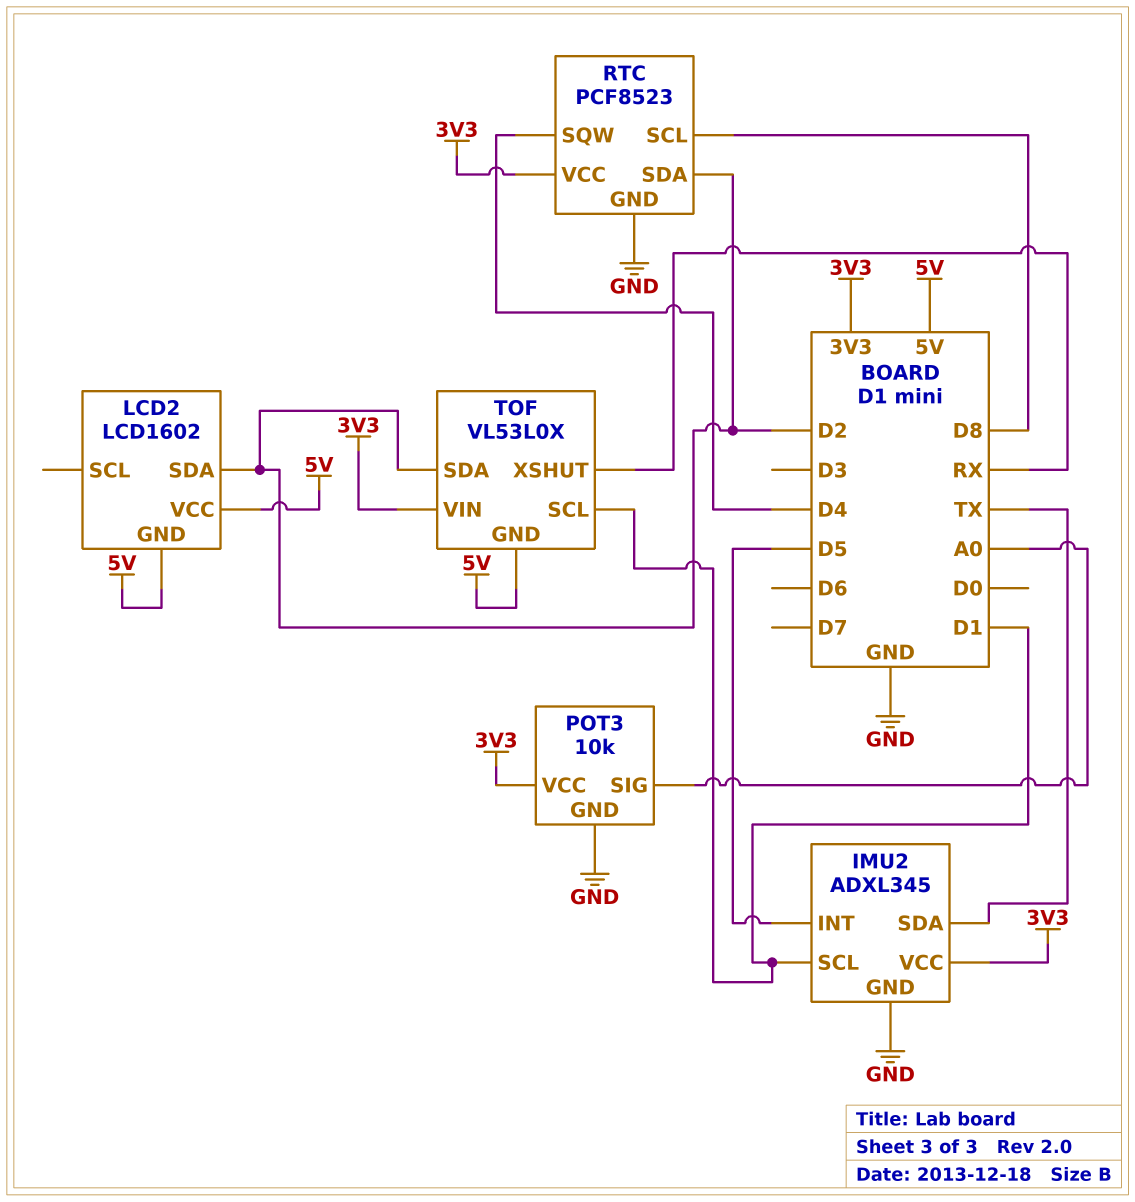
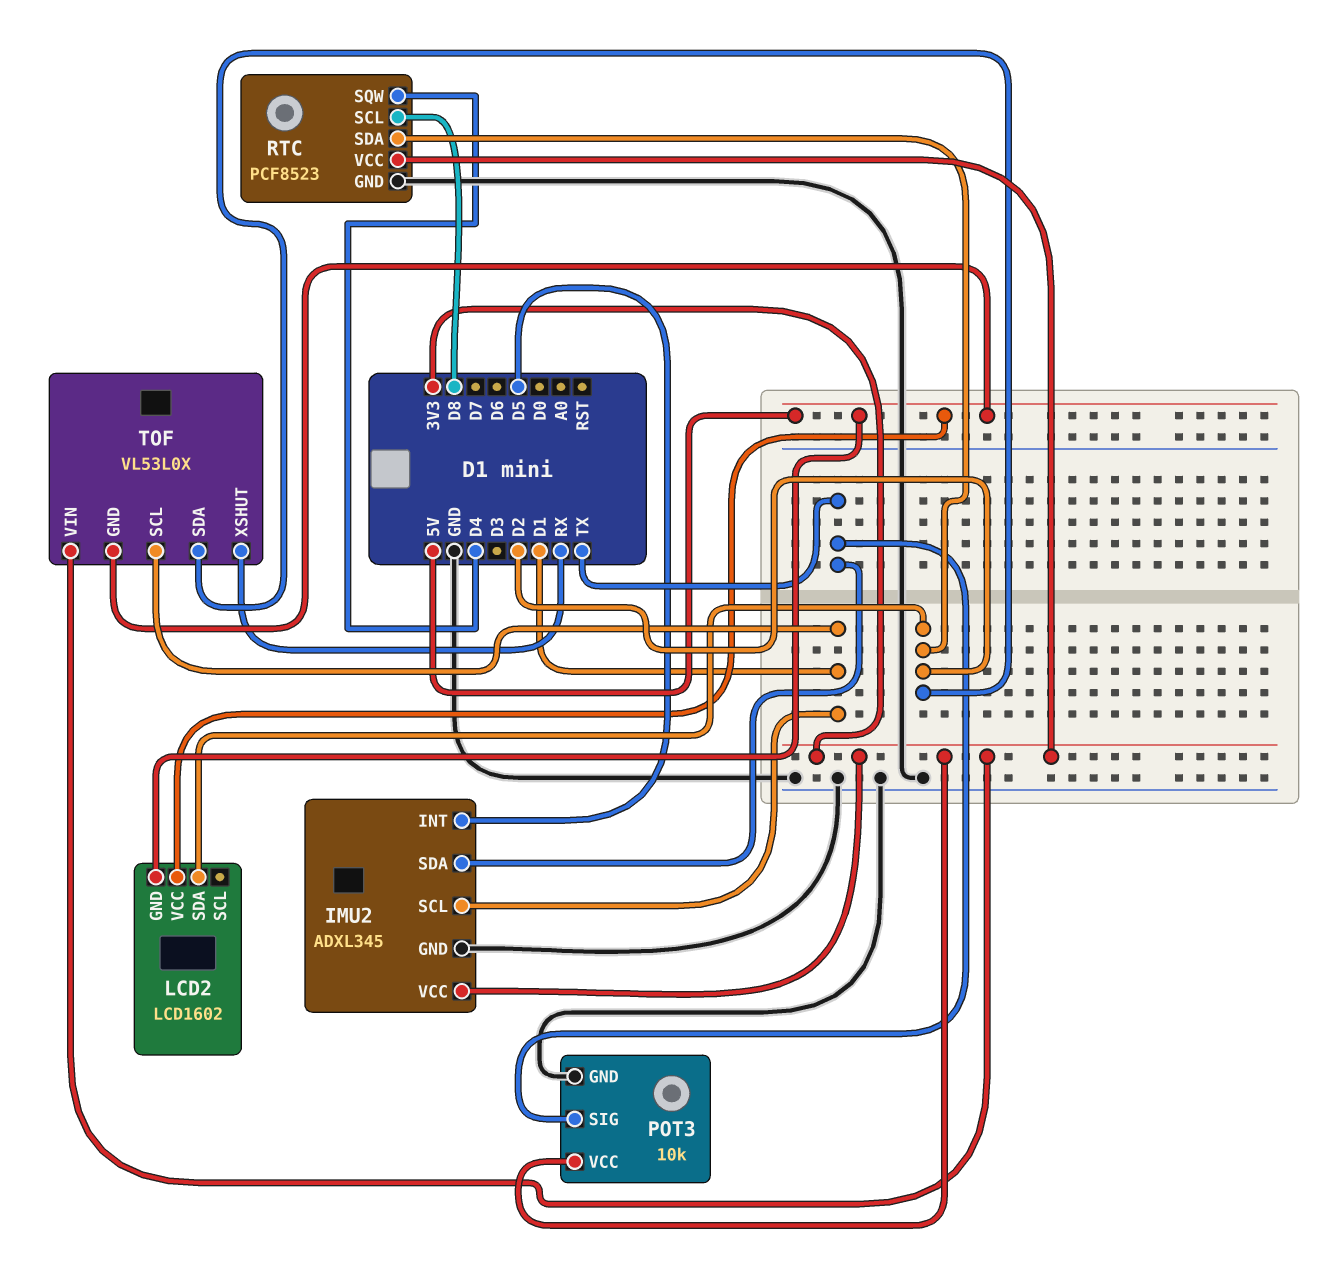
POT3 pin SIG: A0 -> TX

